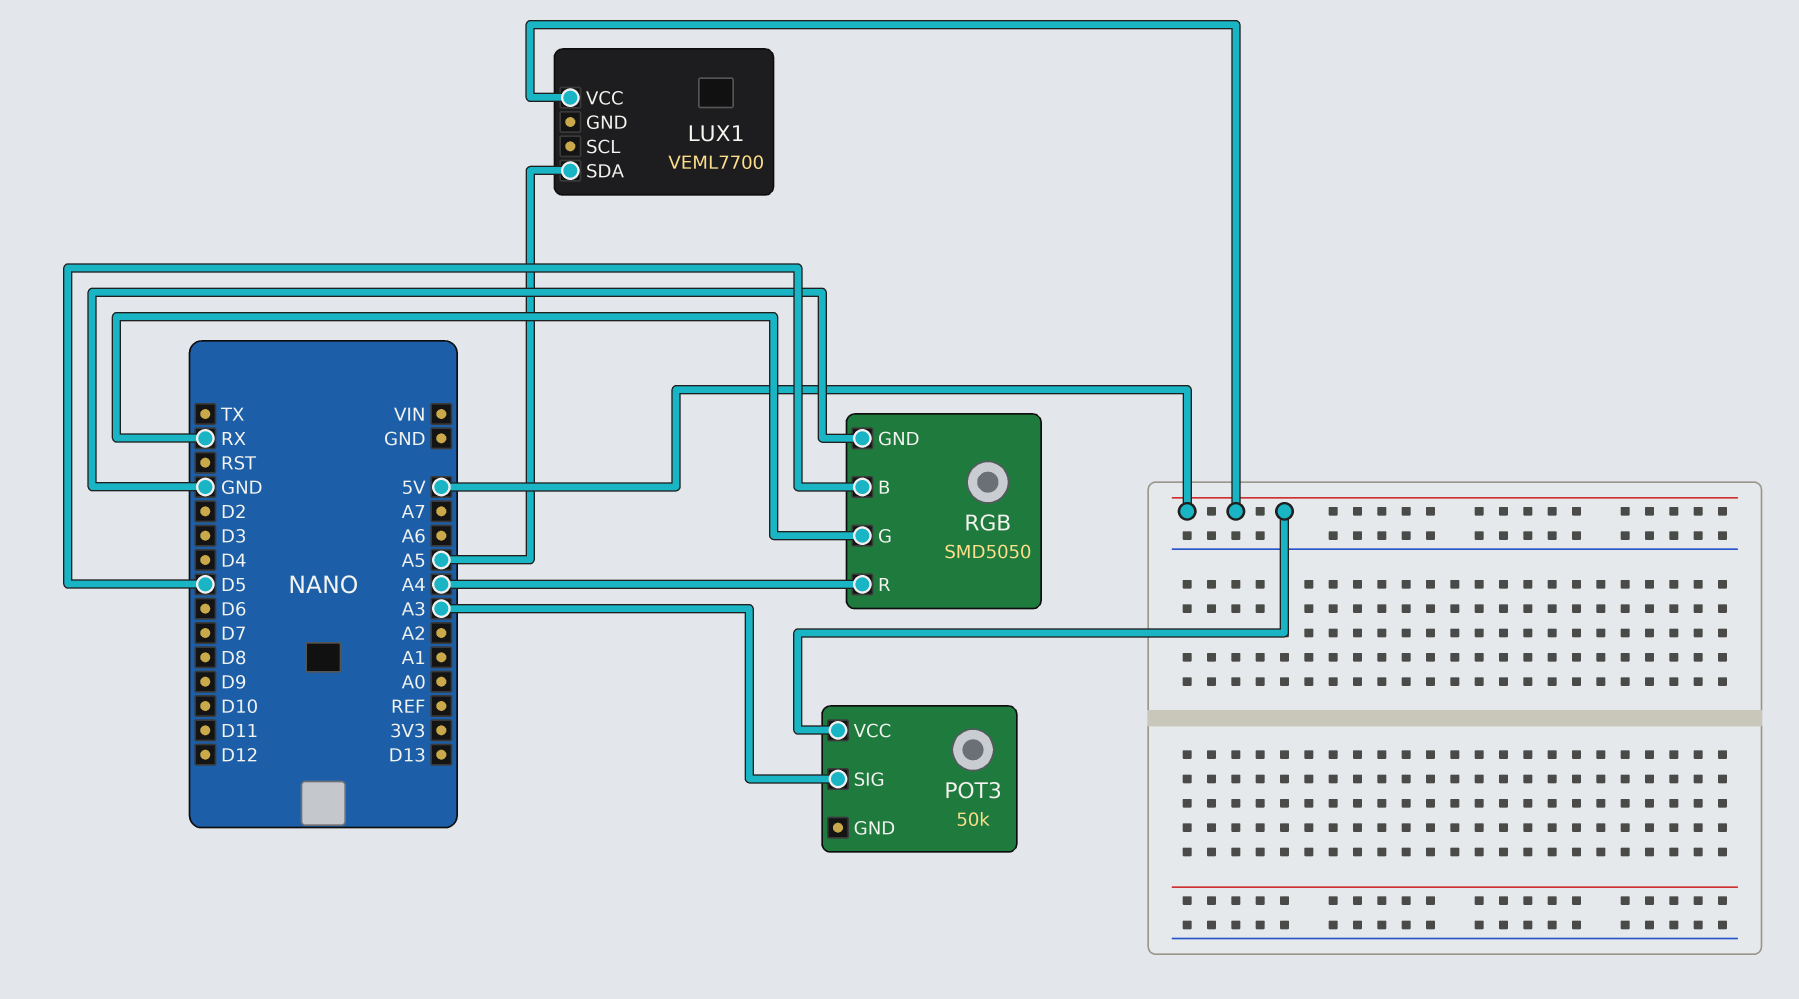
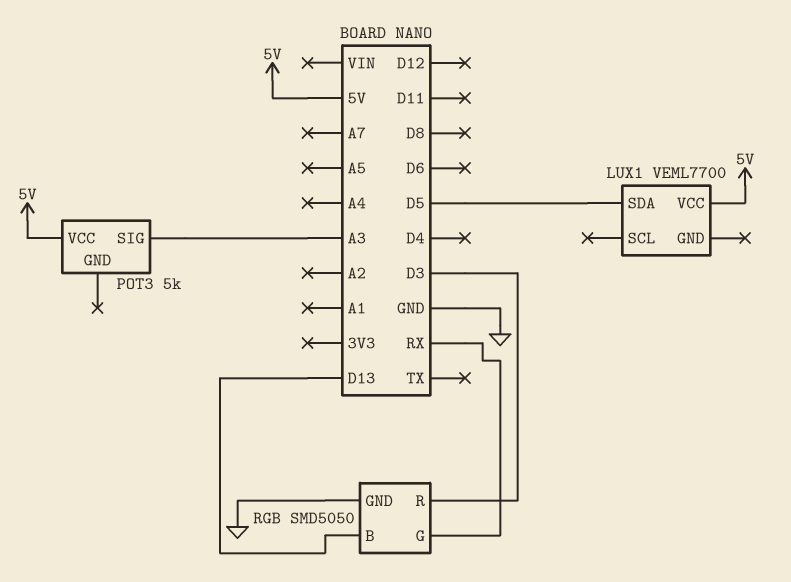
LUX1 pin SDA: A5 -> D5
POT3: 50k -> 5k
RGB pin B: D5 -> D13
RGB pin R: A4 -> D3

